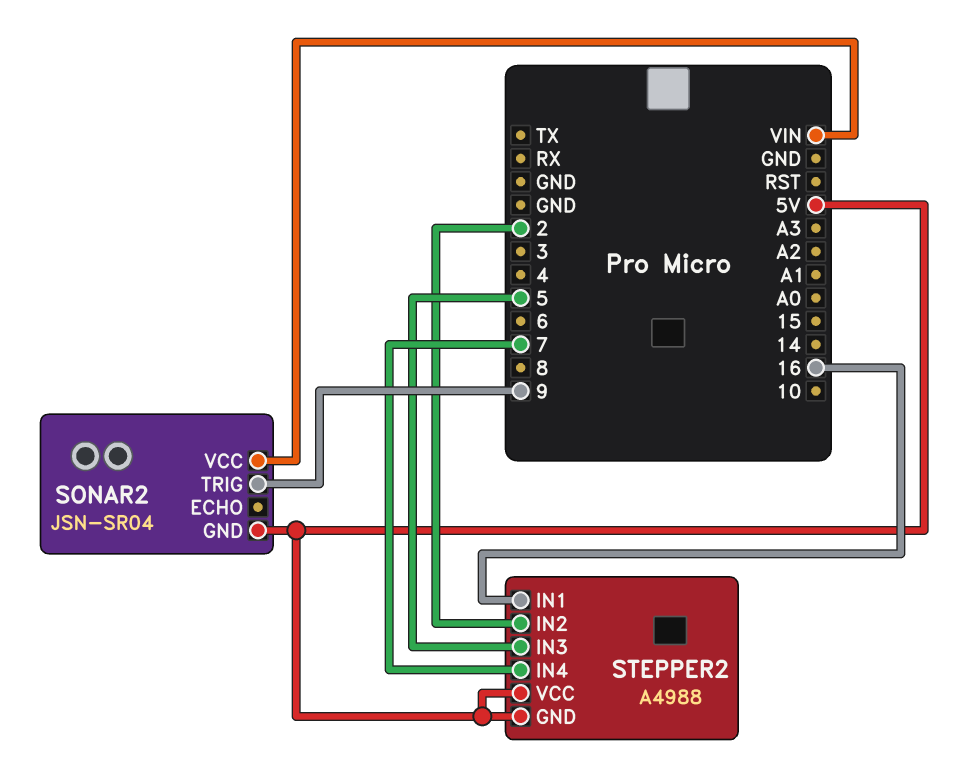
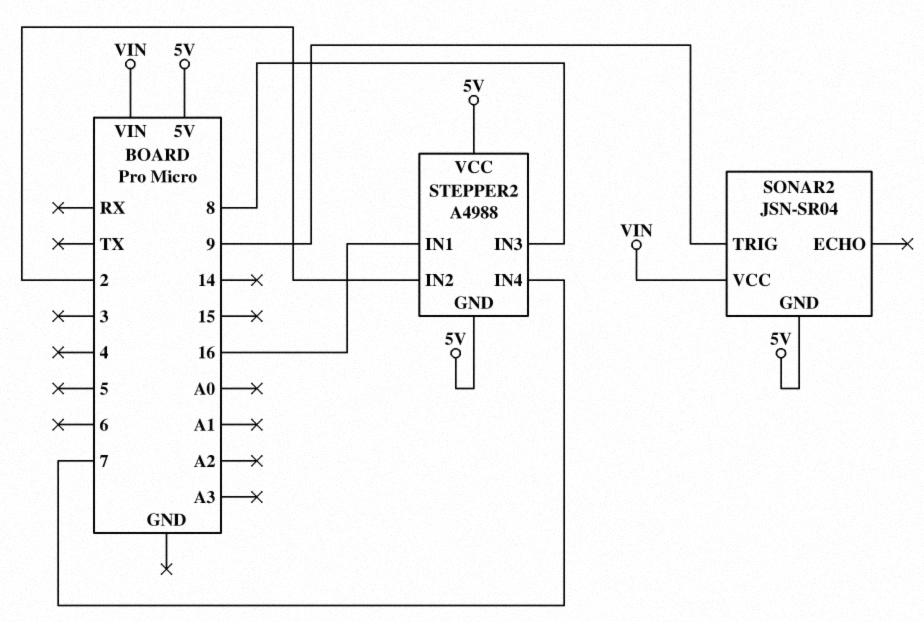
STEPPER2 pin IN3: 5 -> 8

